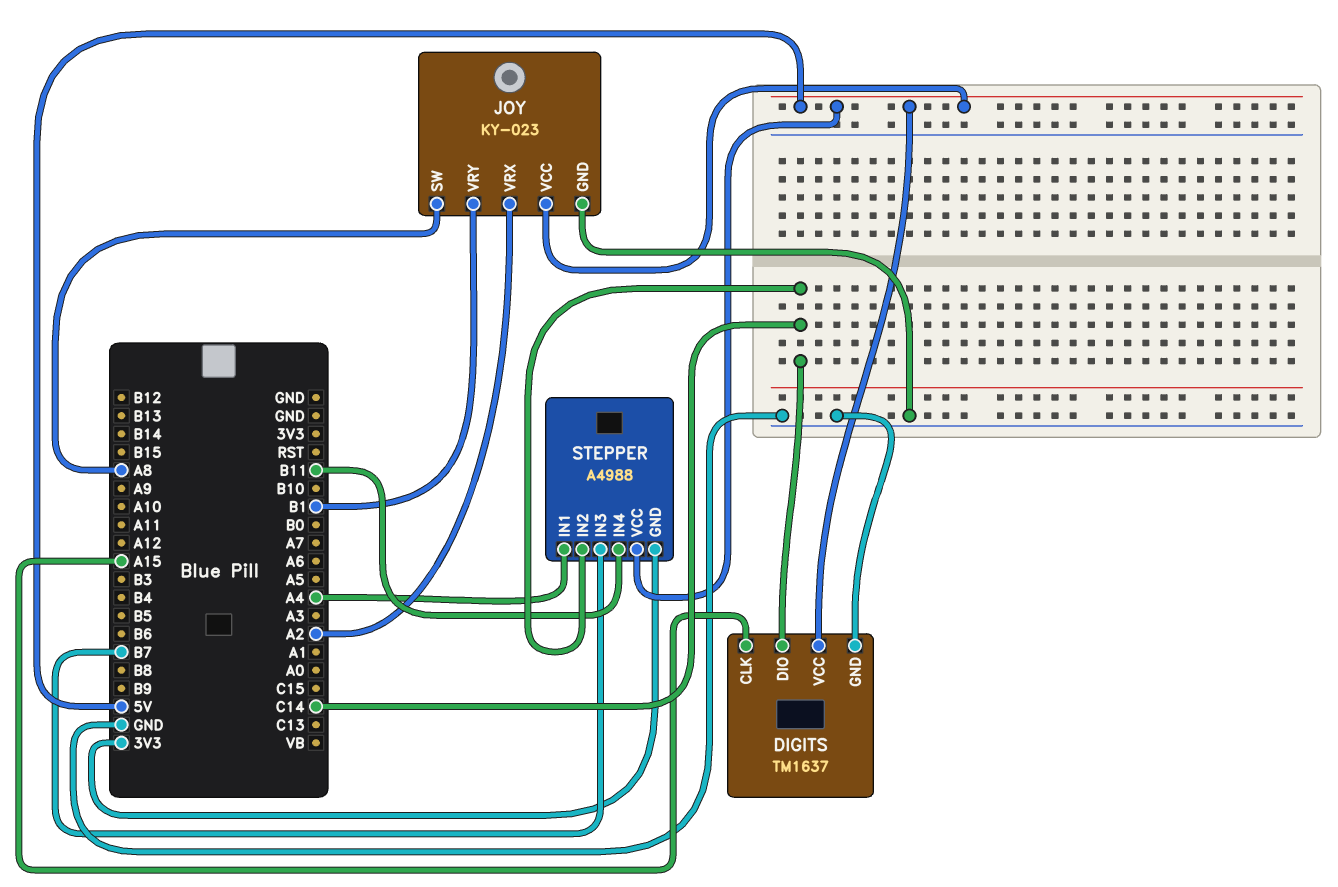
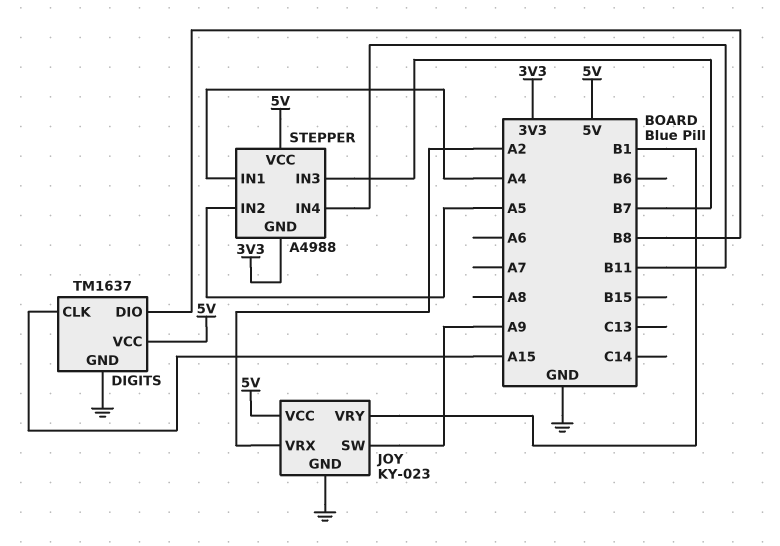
DIGITS pin DIO: C14 -> B8
JOY pin SW: A8 -> A9
STEPPER pin IN2: C14 -> A5

